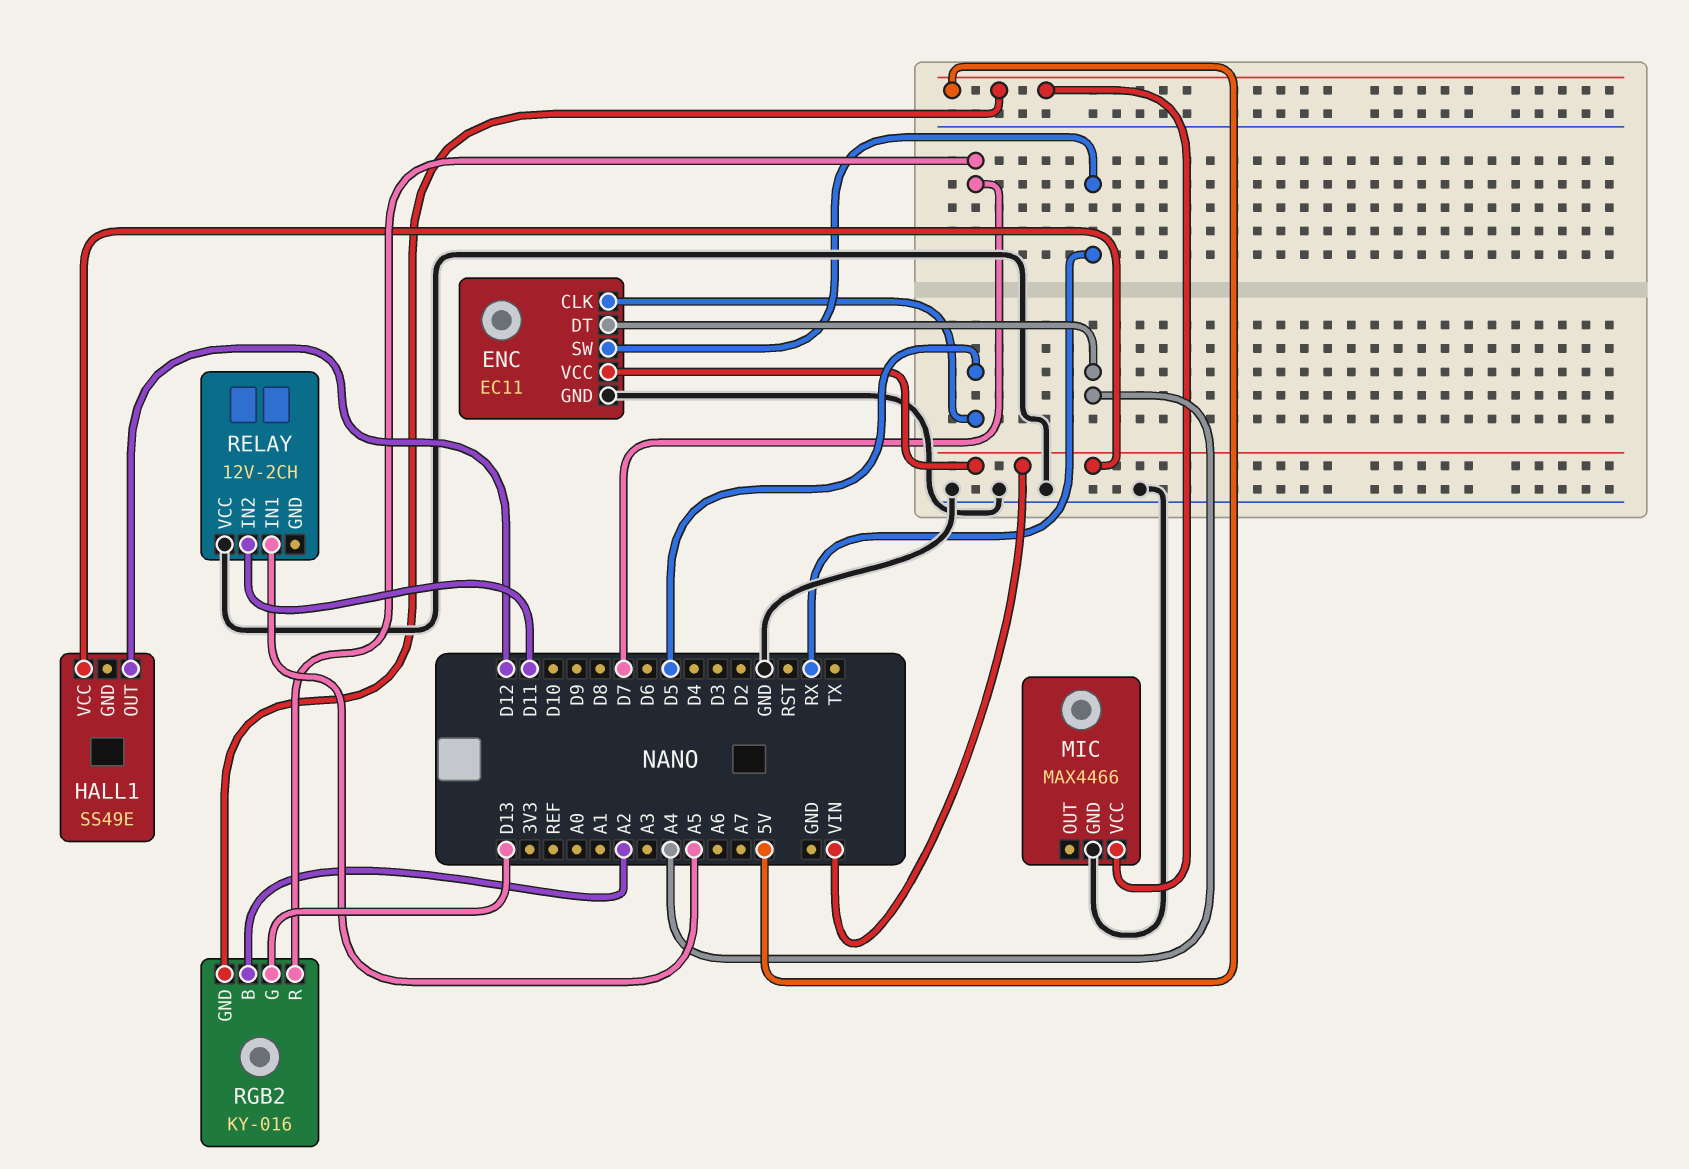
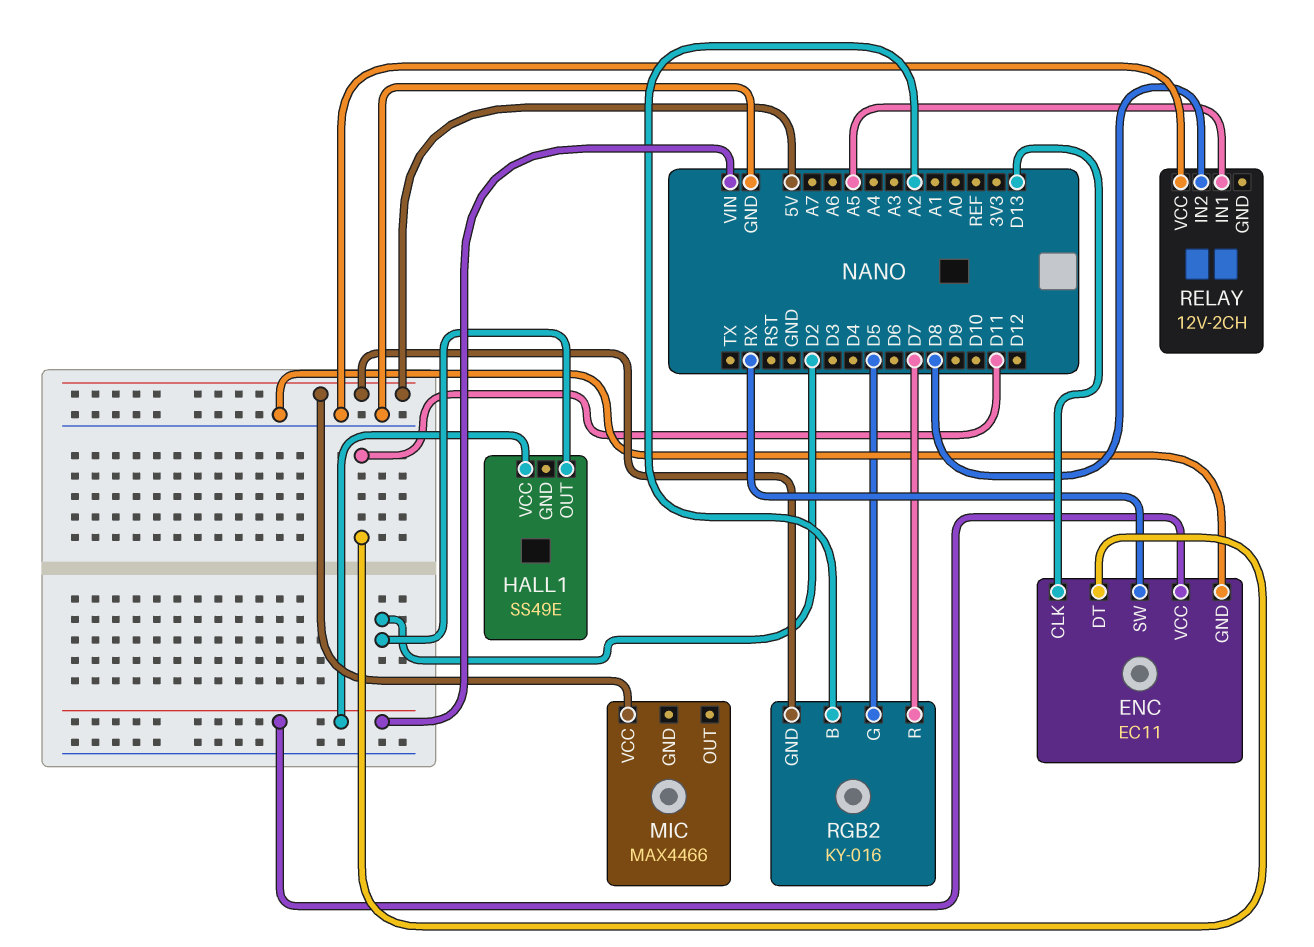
ENC pin CLK: D5 -> D13
ENC pin DT: A4 -> D11
HALL1 pin OUT: D12 -> D2
MIC pin GND: GND -> none
RELAY pin IN2: D11 -> D8
RGB2 pin G: D13 -> D5

